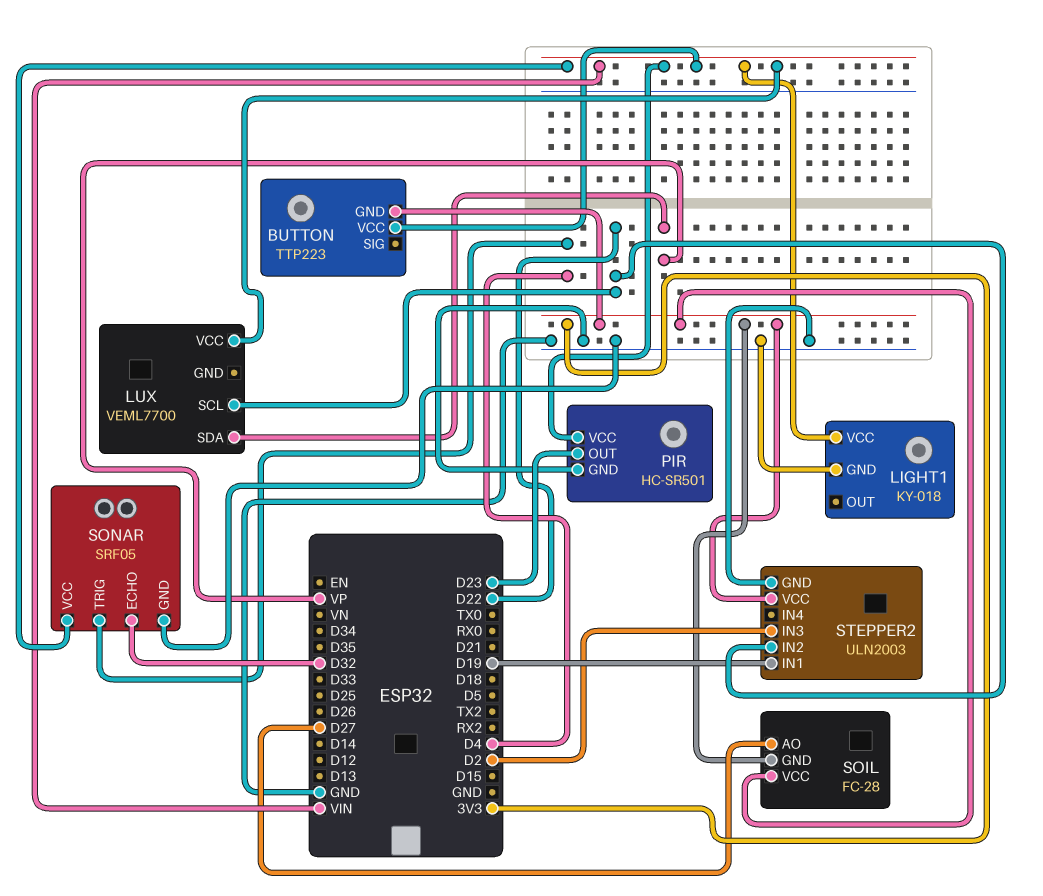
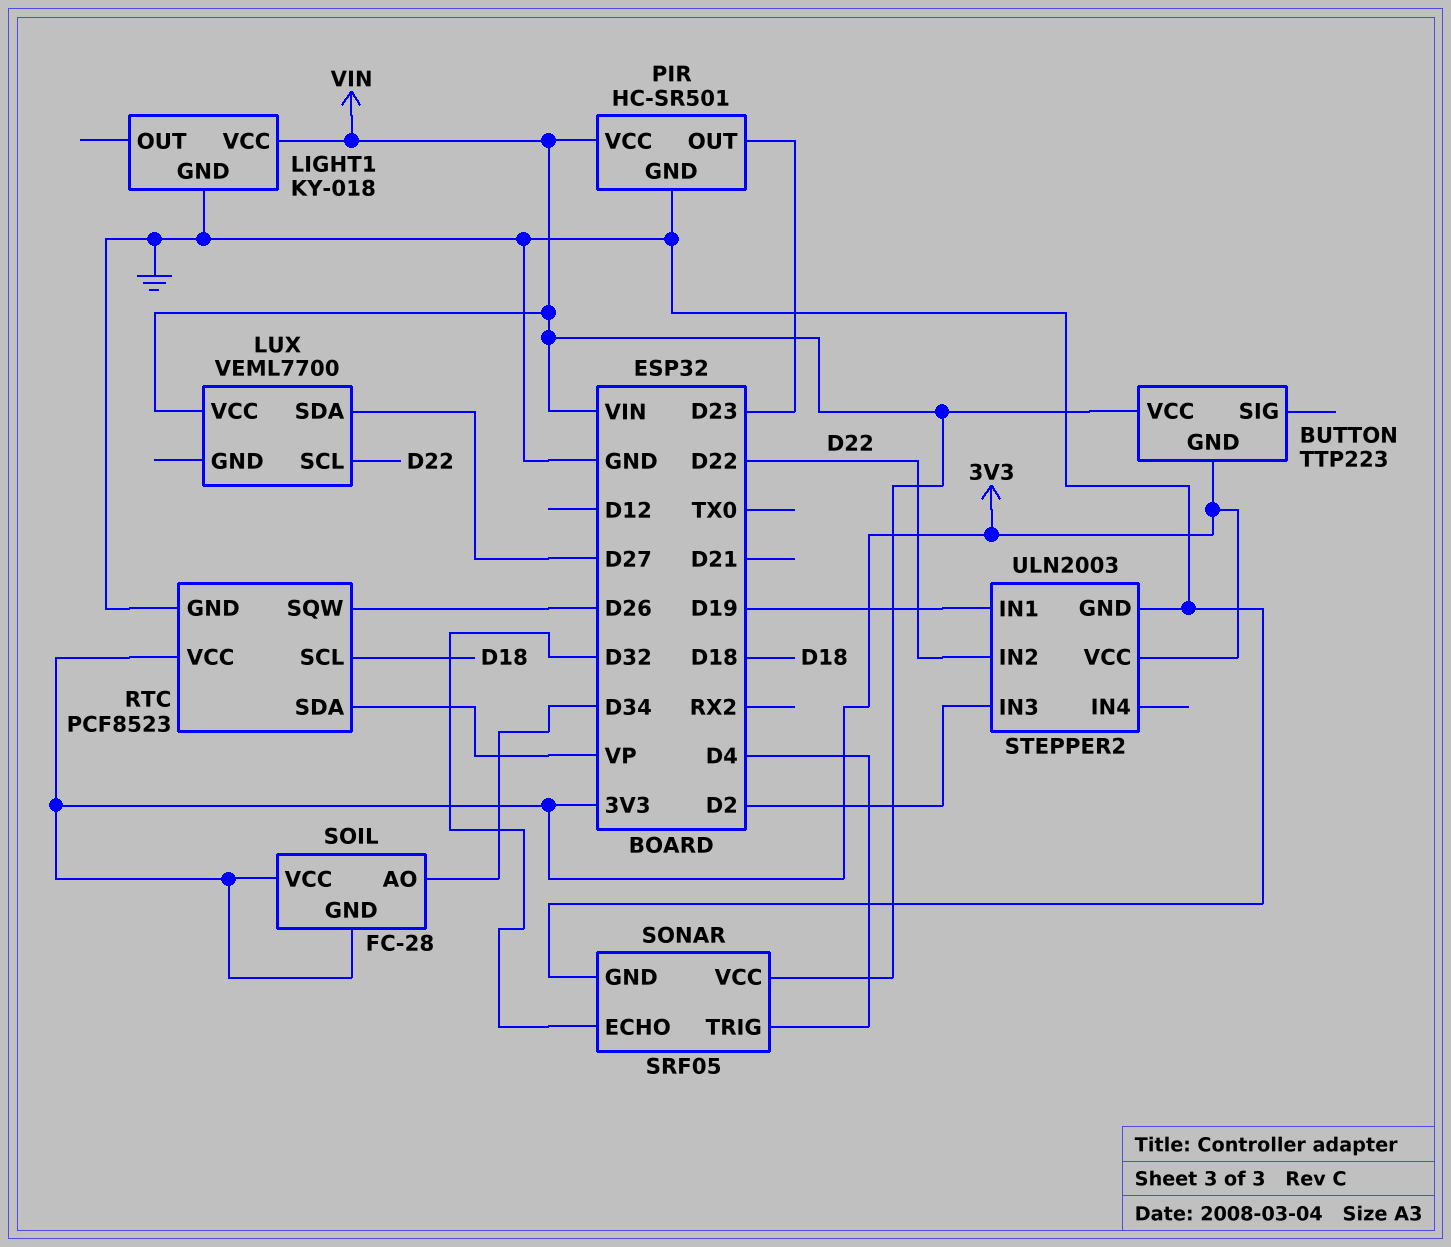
LUX pin SDA: VP -> D27
RTC: none -> PCF8523
RTC pin GND: none -> GND
RTC pin SCL: none -> D18
RTC pin SDA: none -> VP
RTC pin SQW: none -> D26
RTC pin VCC: none -> 3V3
SOIL pin AO: D27 -> D34

